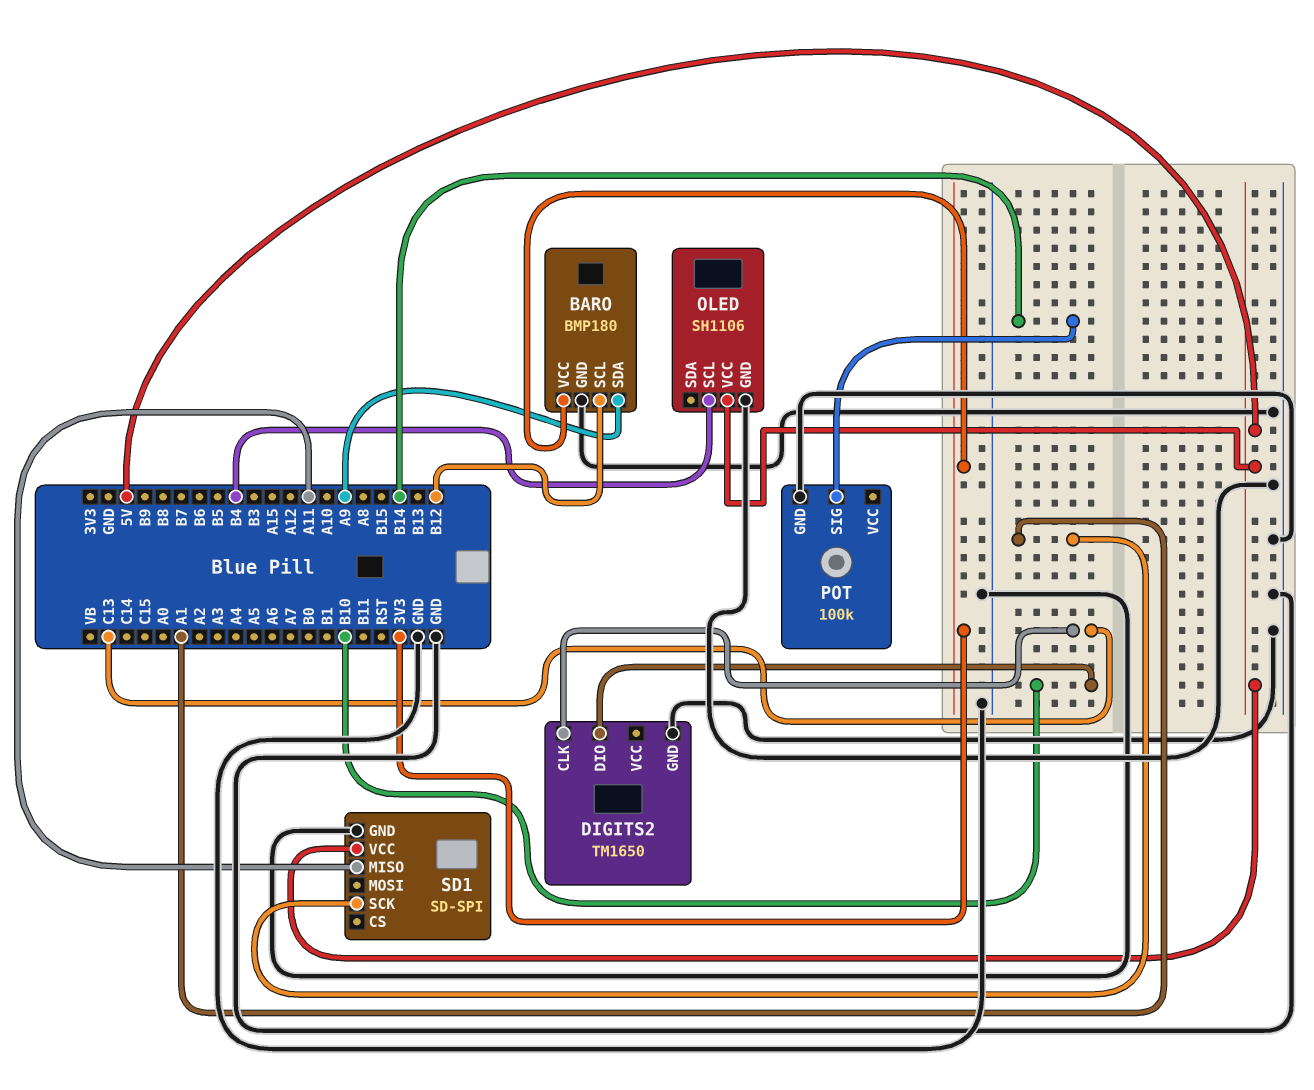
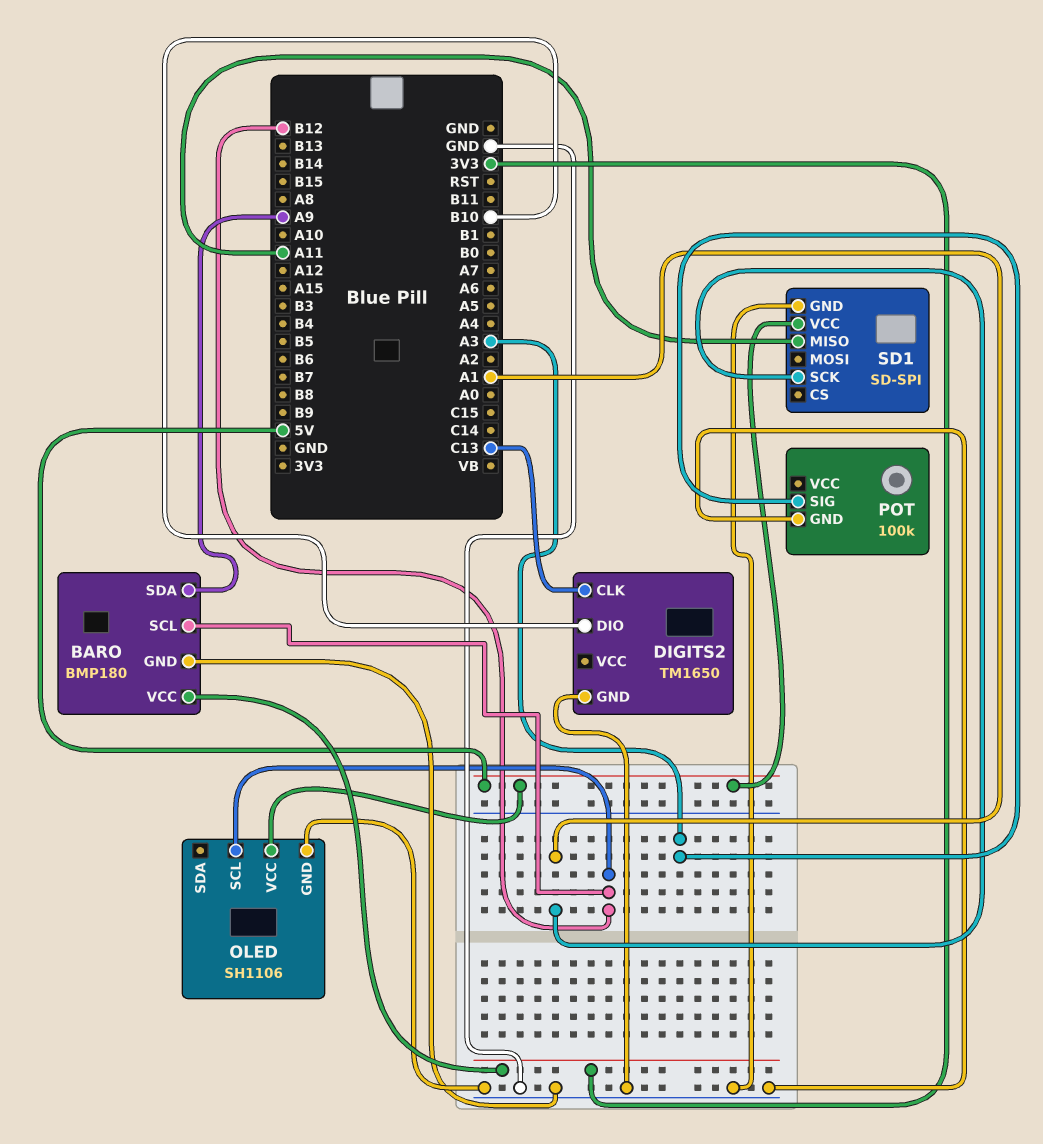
OLED pin SCL: B4 -> B12
POT pin SIG: B14 -> A3

